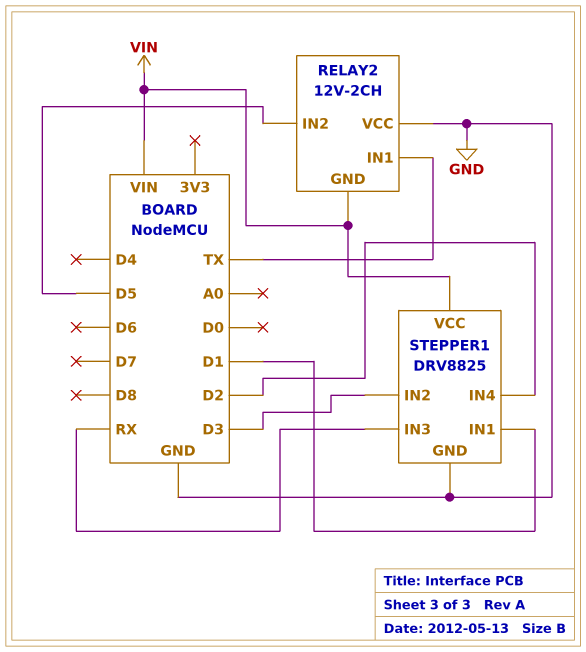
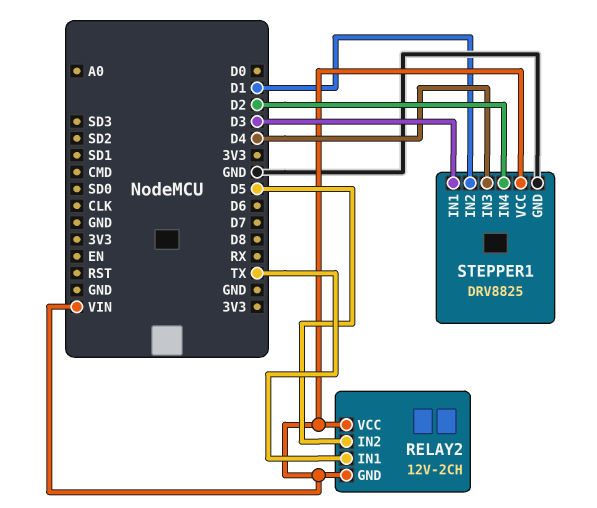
RELAY2 pin VCC: GND -> VIN
STEPPER1 pin IN1: D1 -> D3
STEPPER1 pin IN2: D3 -> D1
STEPPER1 pin IN3: RX -> D4

